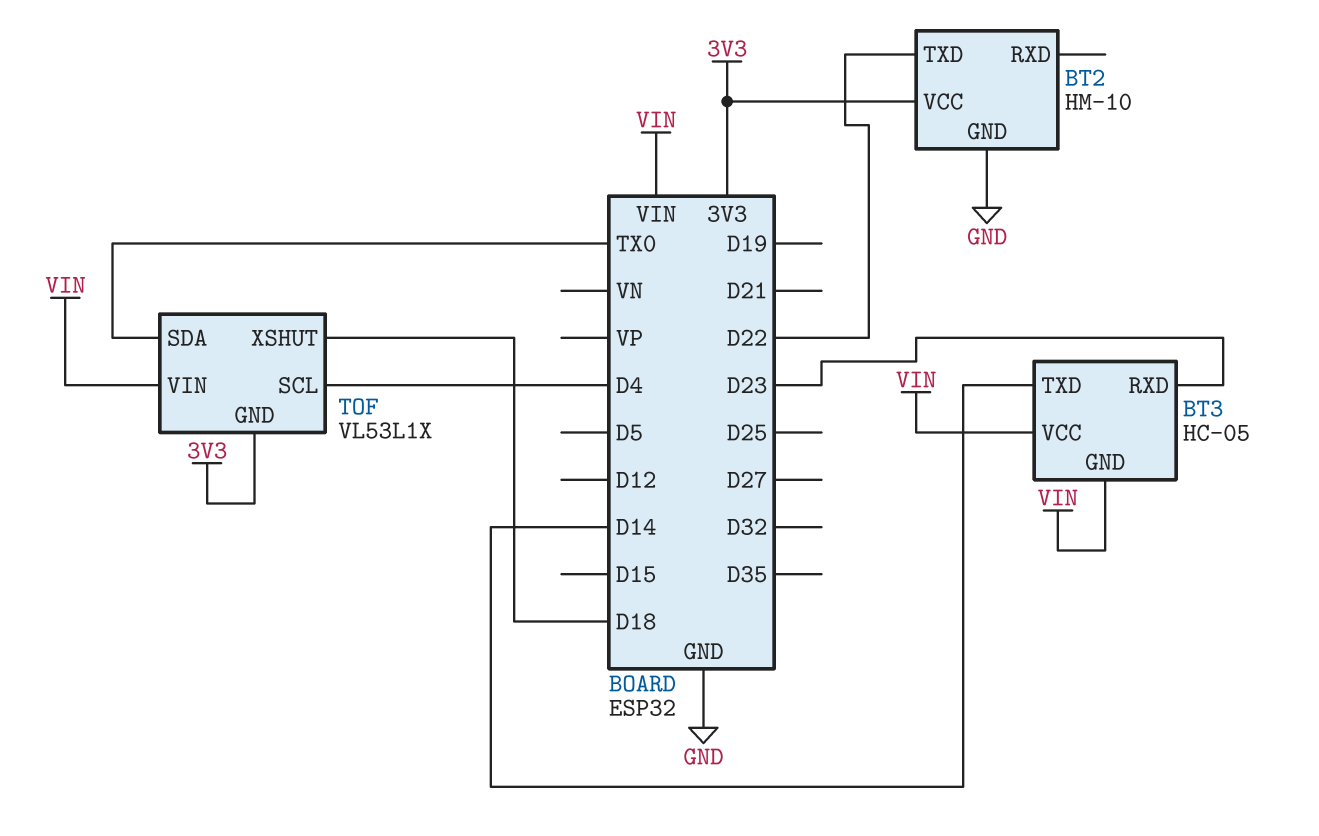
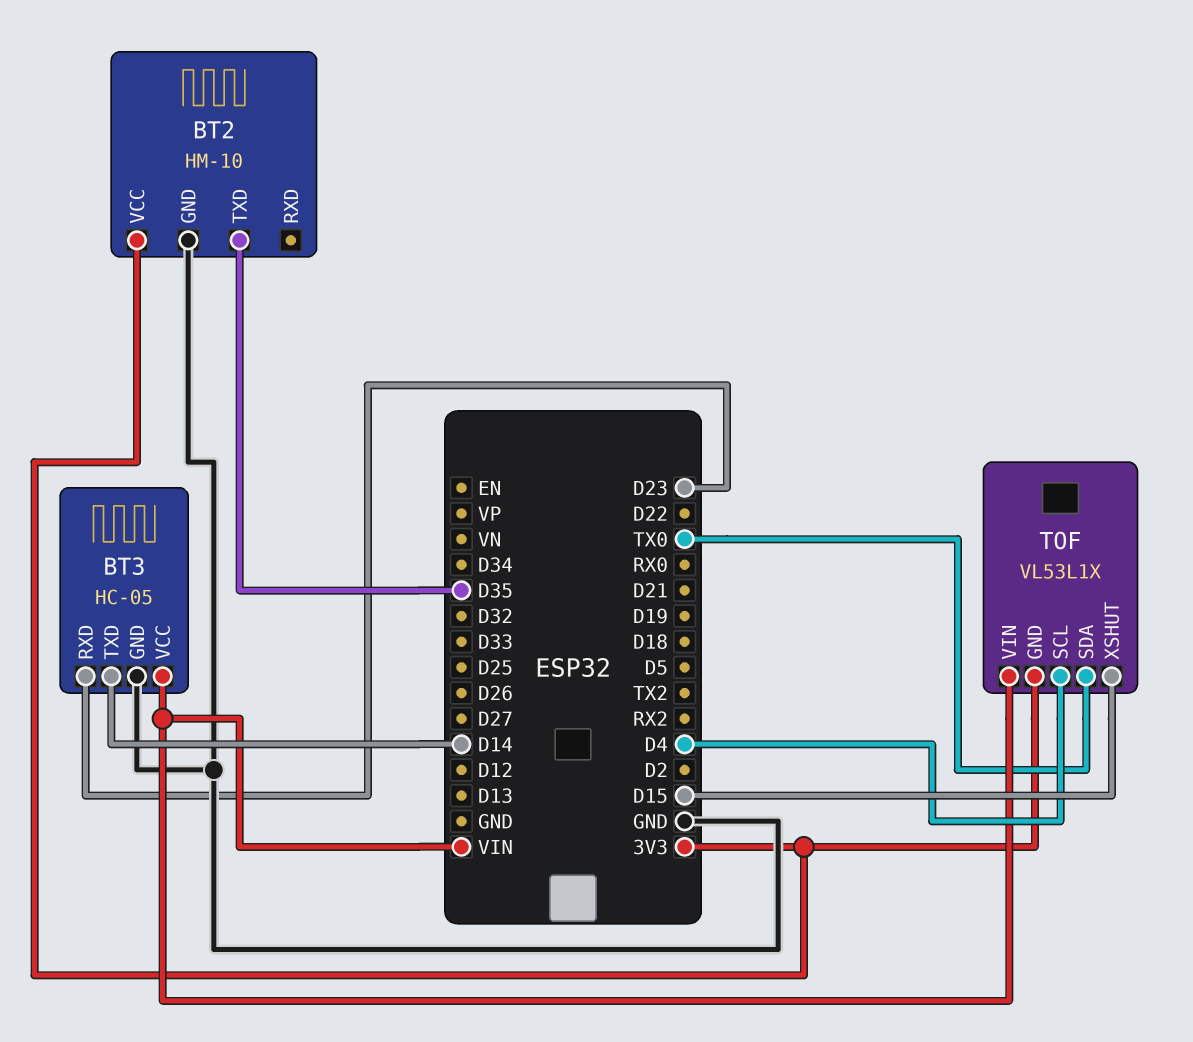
BT2 pin TXD: D22 -> D35
BT3 pin GND: VIN -> GND
TOF pin XSHUT: D18 -> D15

